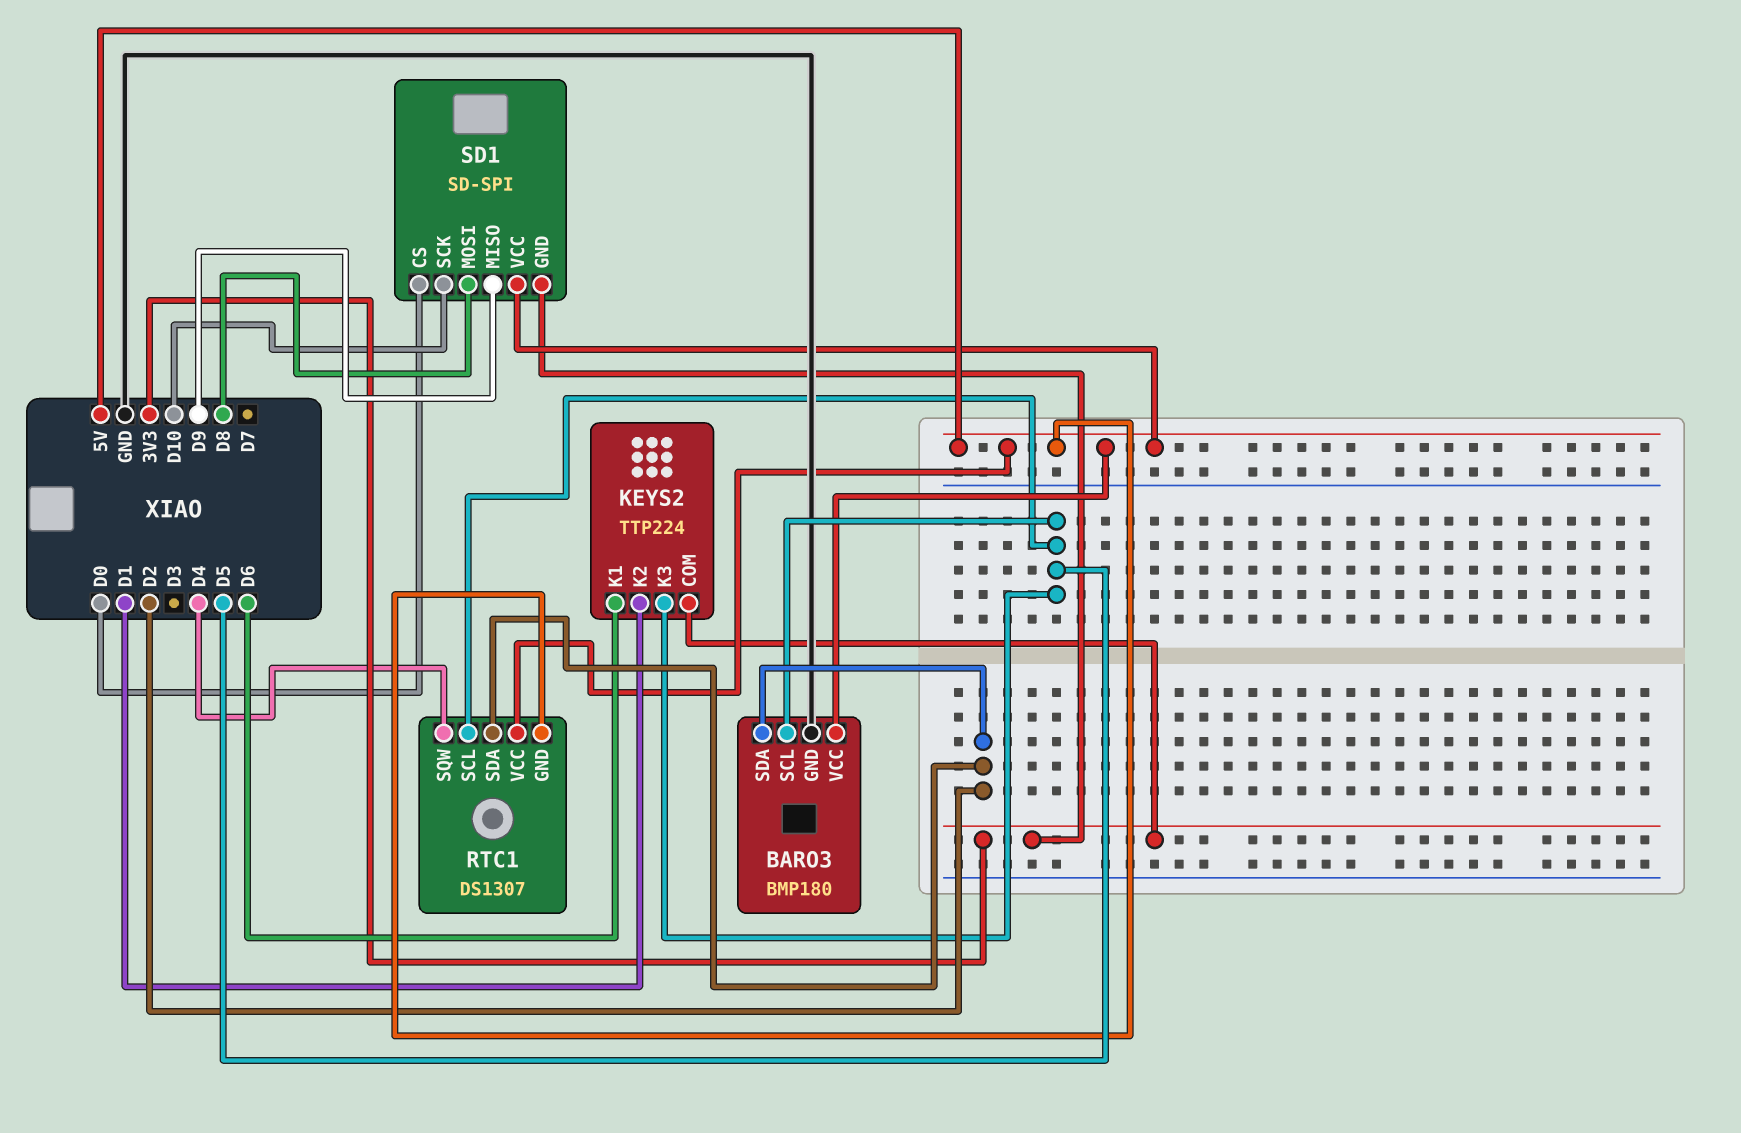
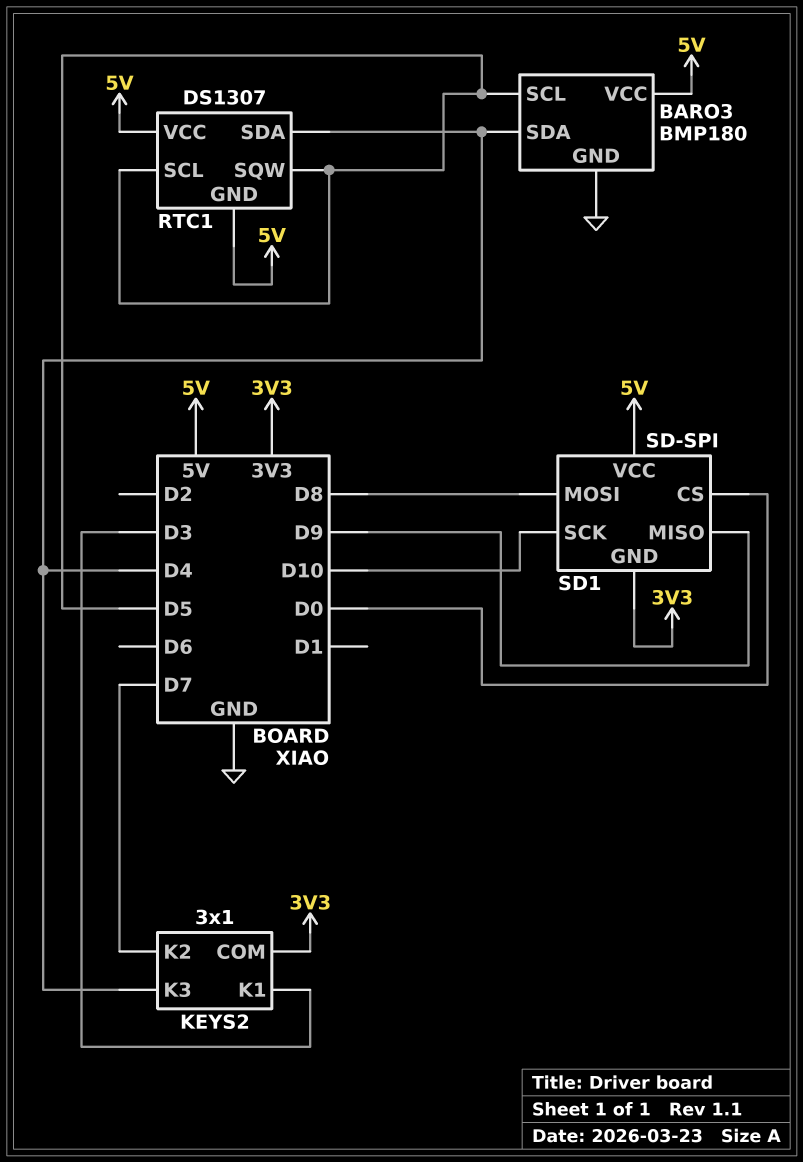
BARO3 pin SDA: D2 -> D4
KEYS2: TTP224 -> 3x1
KEYS2 pin K1: D6 -> D3
KEYS2 pin K2: D1 -> D7
KEYS2 pin K3: D5 -> D4
RTC1 pin SDA: D2 -> D4
RTC1 pin SQW: D4 -> D5

